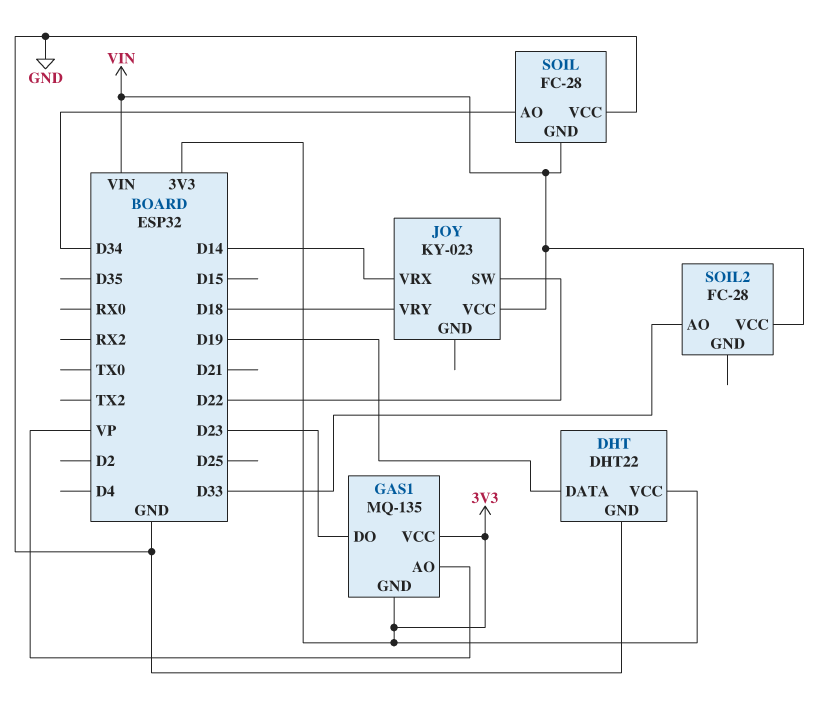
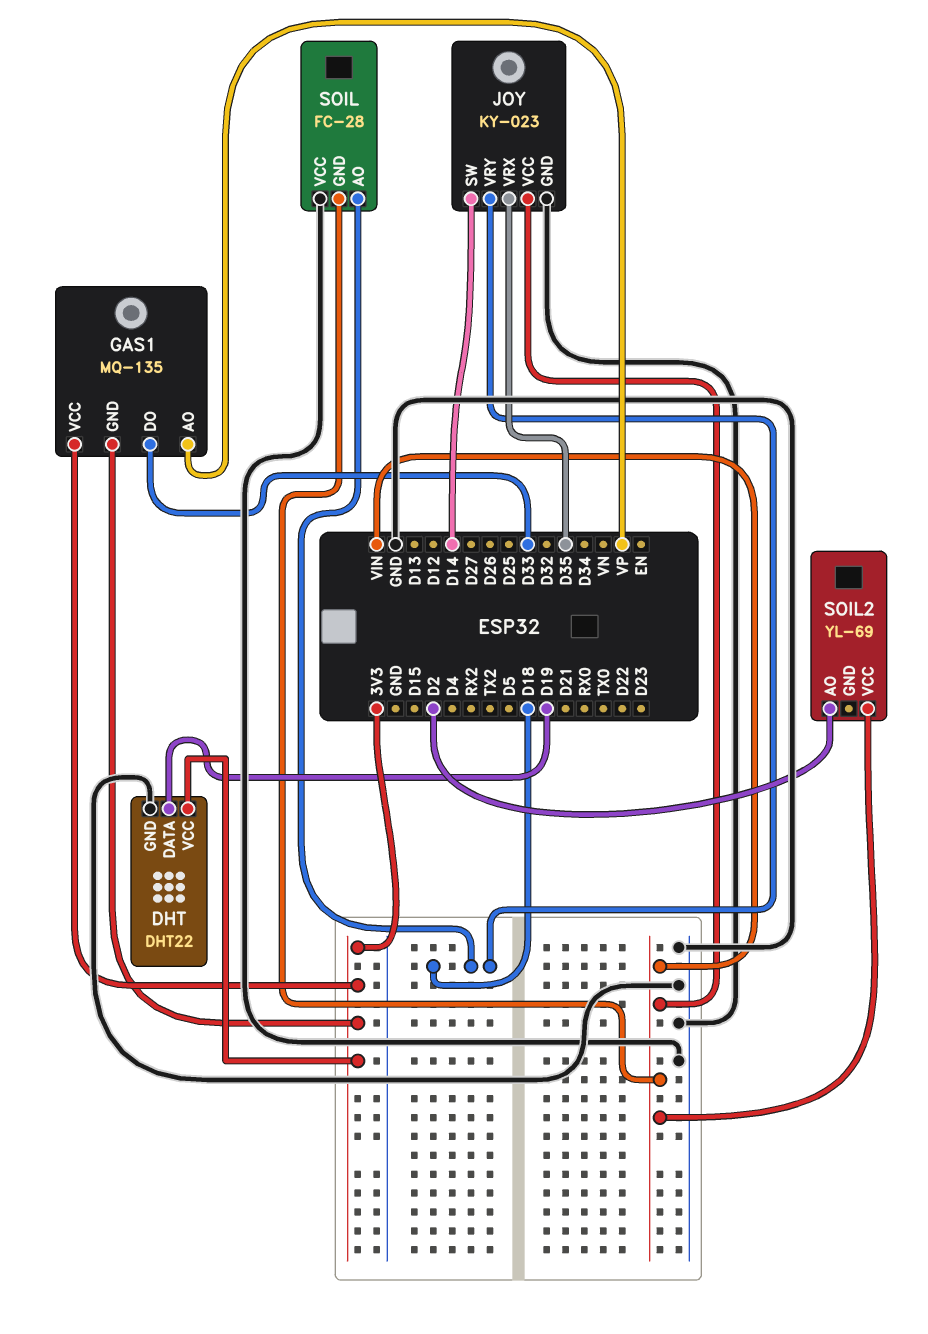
GAS1 pin DO: D23 -> D33
JOY pin GND: none -> GND
JOY pin SW: D22 -> D14
JOY pin VRX: D14 -> D35
SOIL pin AO: D34 -> D18
SOIL2: FC-28 -> YL-69
SOIL2 pin AO: D33 -> D2

